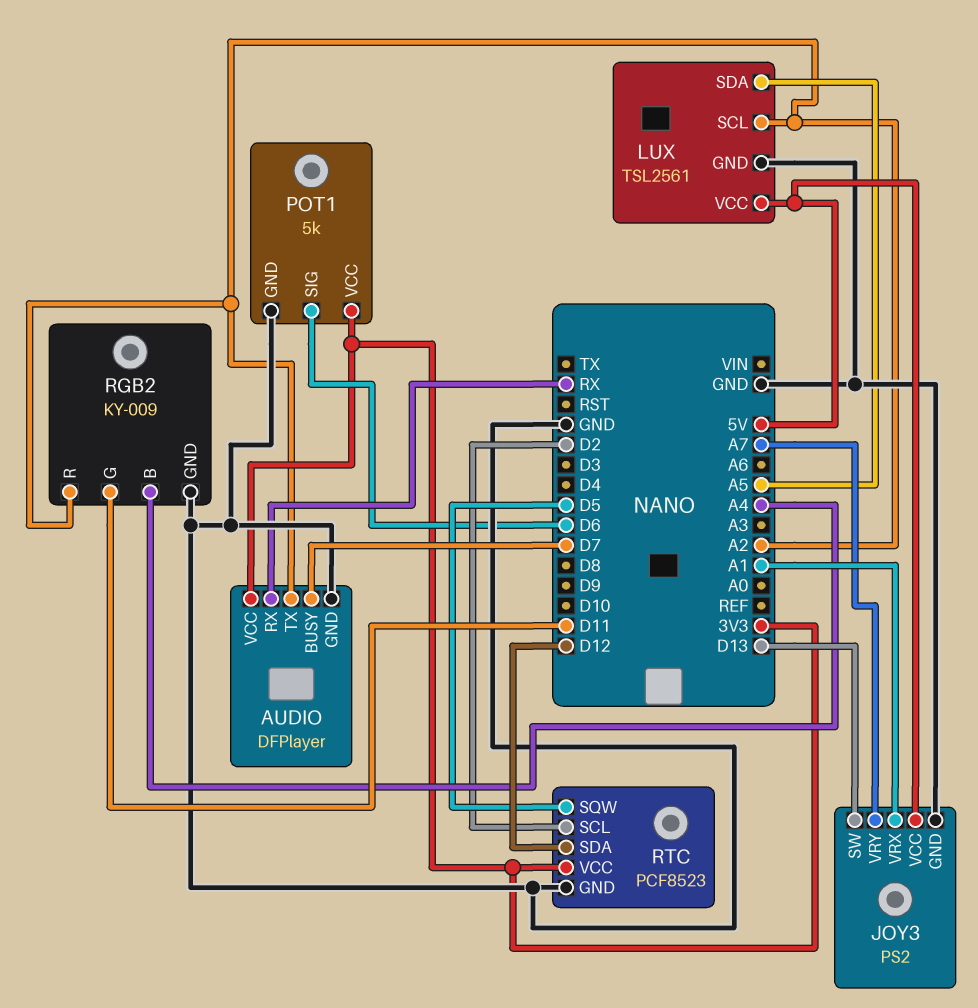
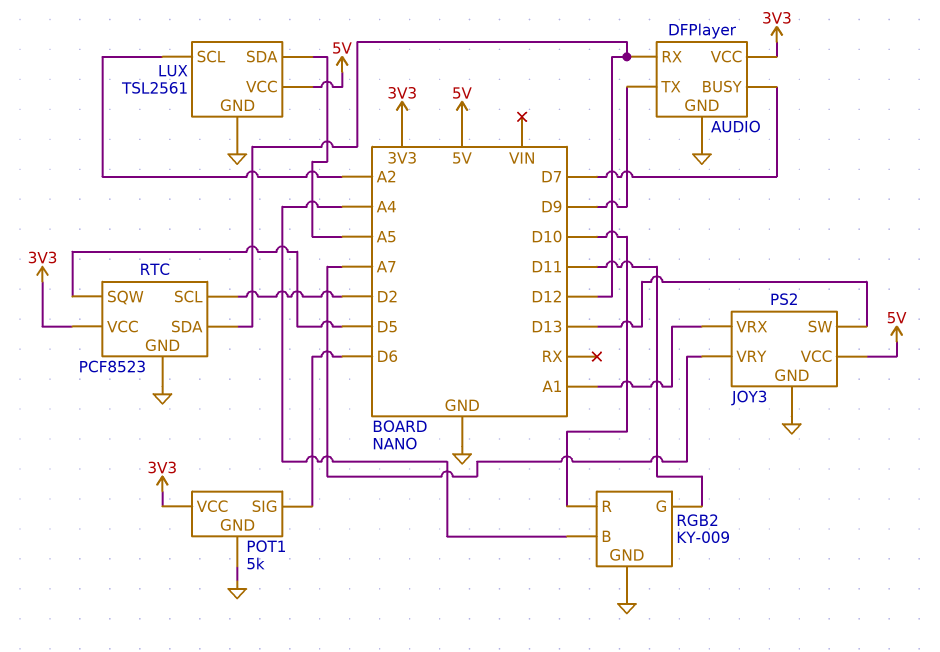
AUDIO pin RX: RX -> D12
AUDIO pin TX: A2 -> D9
RGB2 pin R: A2 -> D10

